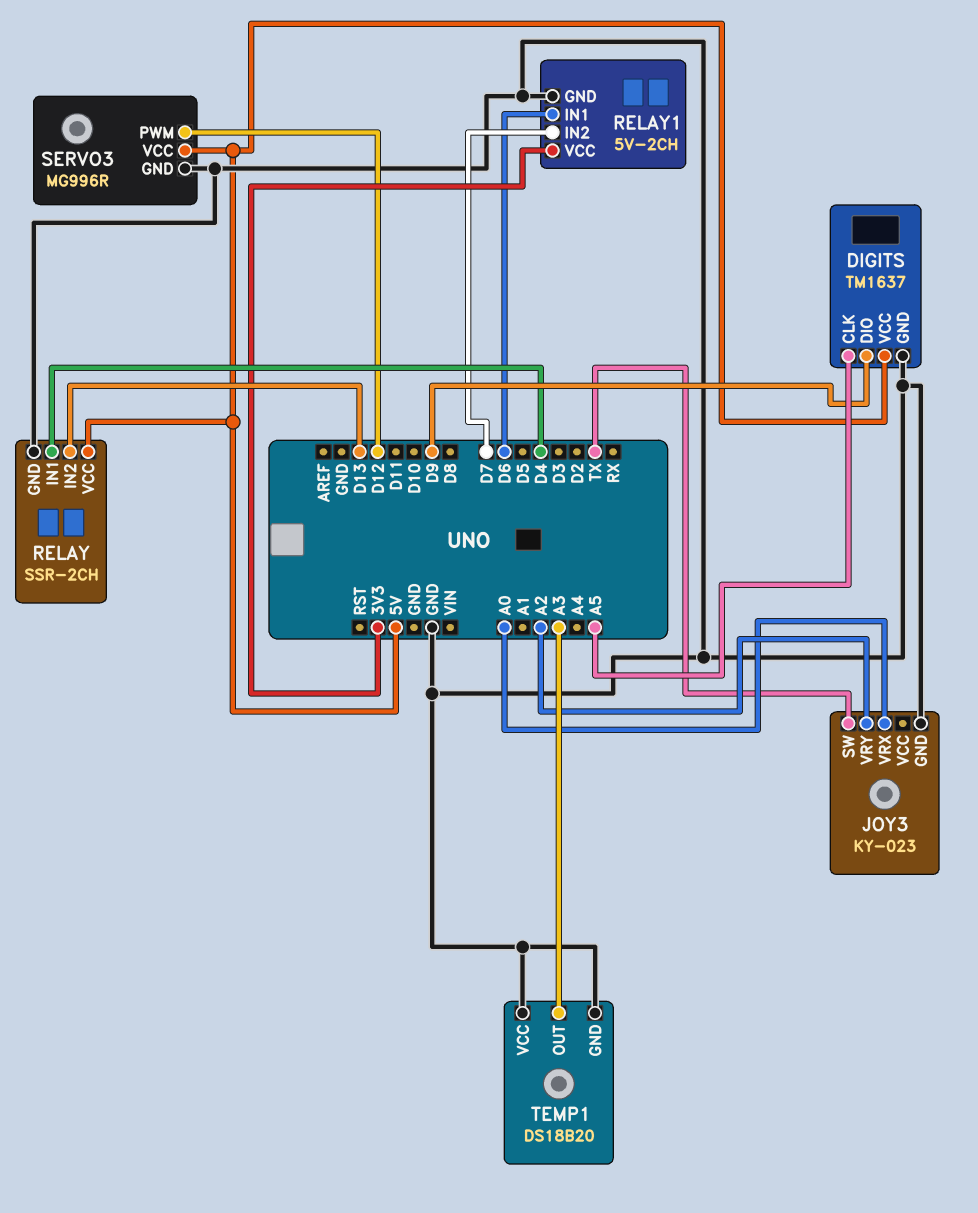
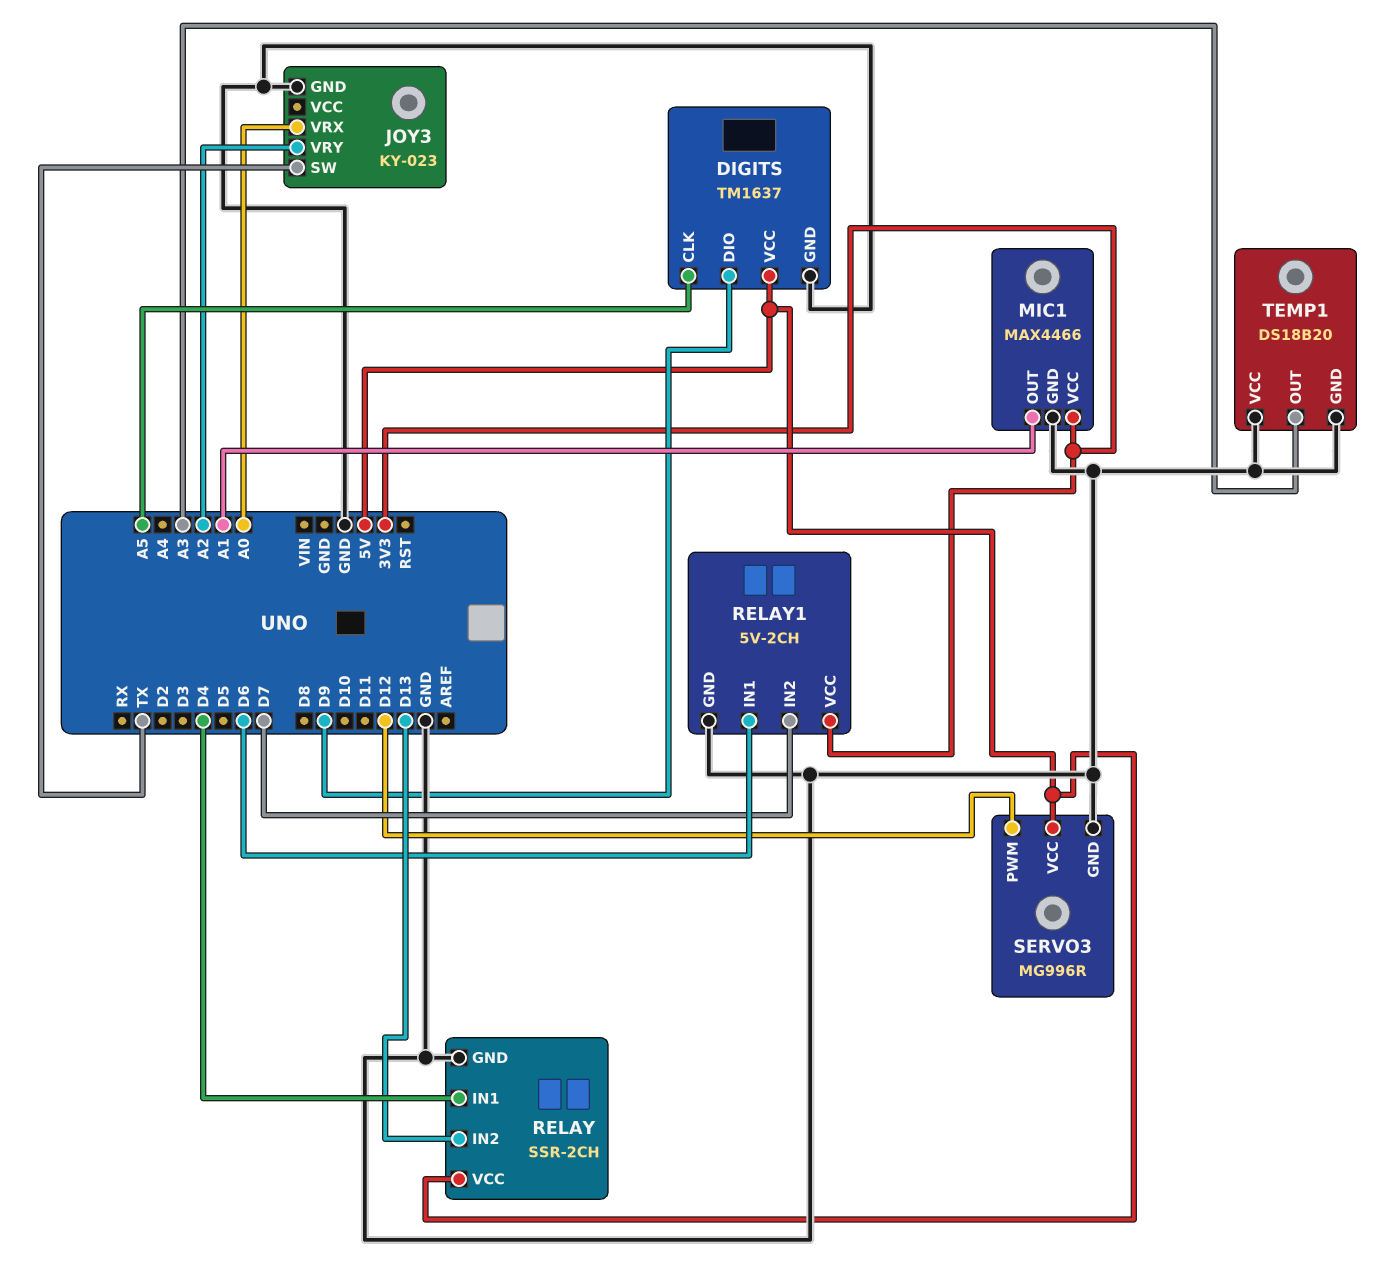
MIC1: none -> MAX4466
MIC1 pin GND: none -> GND
MIC1 pin OUT: none -> A1
MIC1 pin VCC: none -> 3V3

